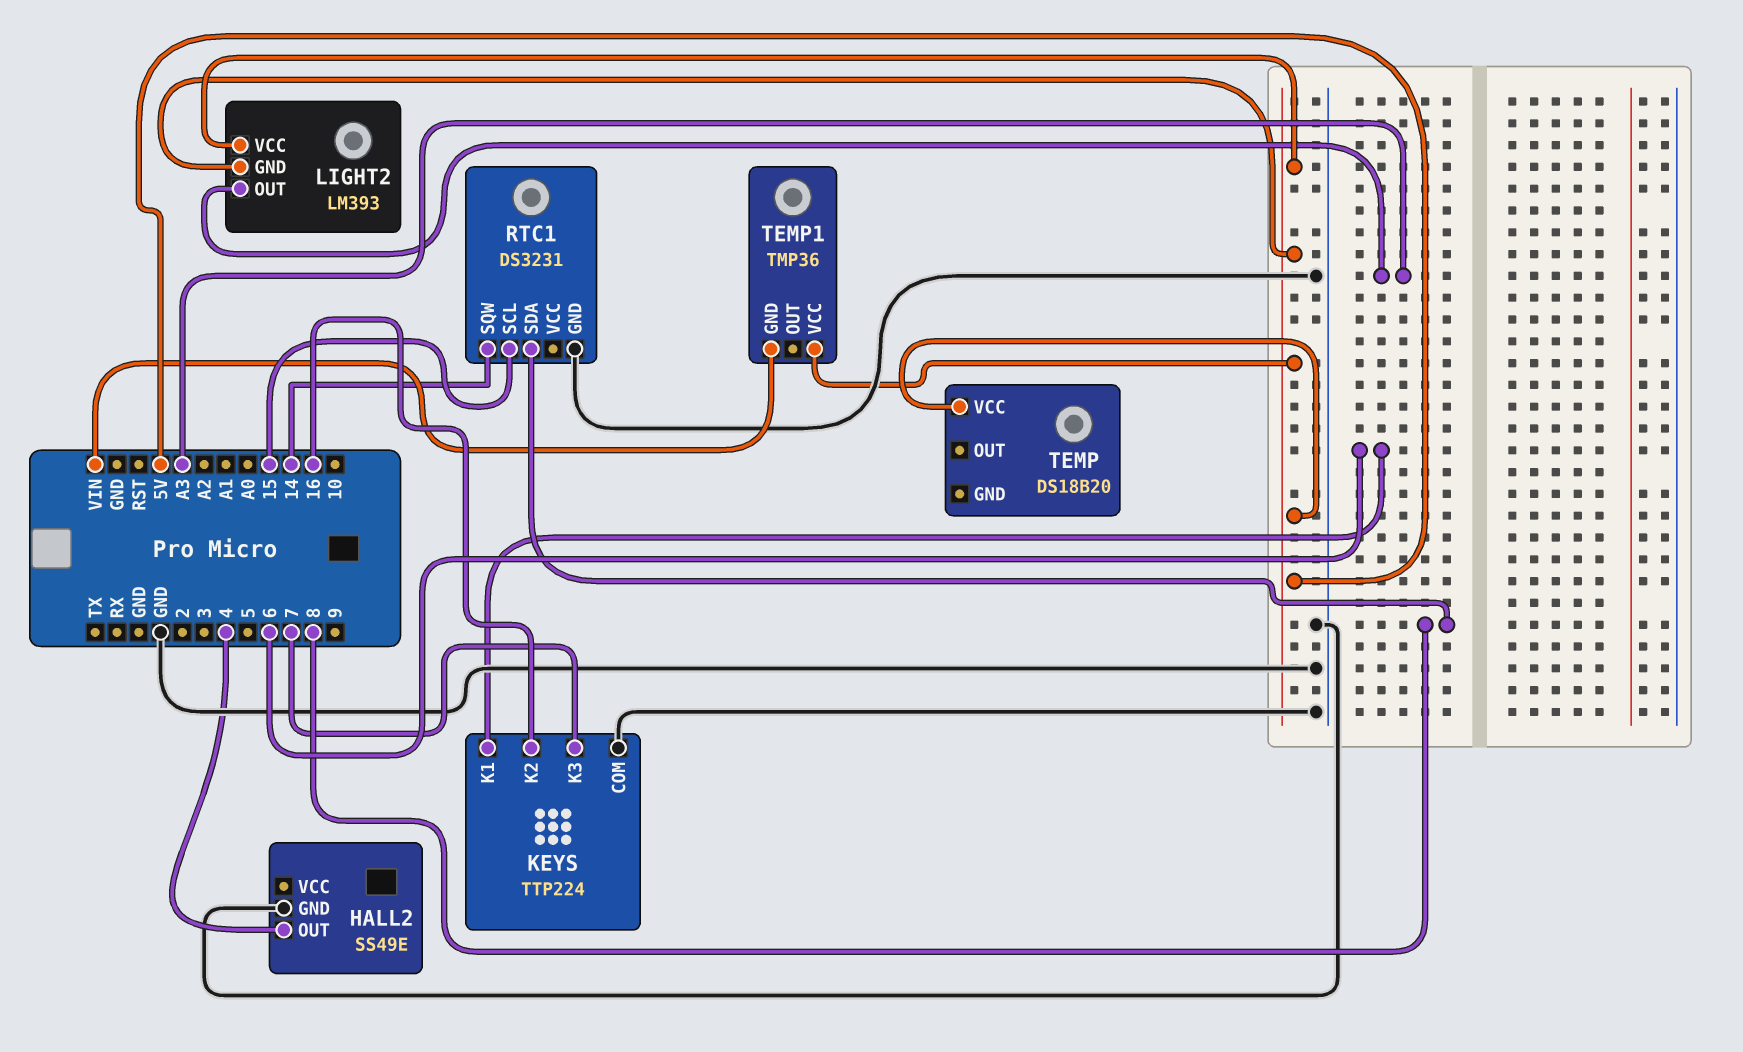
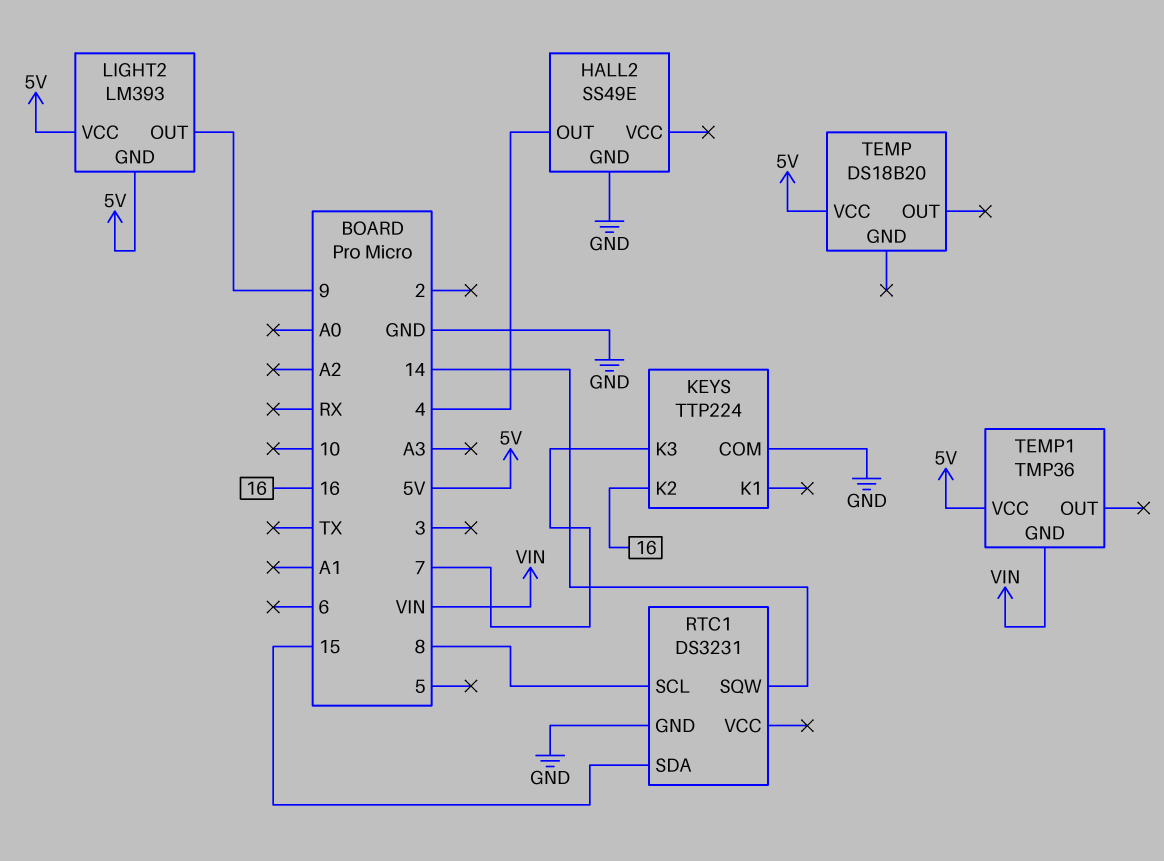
KEYS pin K1: 6 -> none
LIGHT2 pin OUT: A3 -> 9
RTC1 pin SCL: 15 -> 8
RTC1 pin SDA: 8 -> 15

